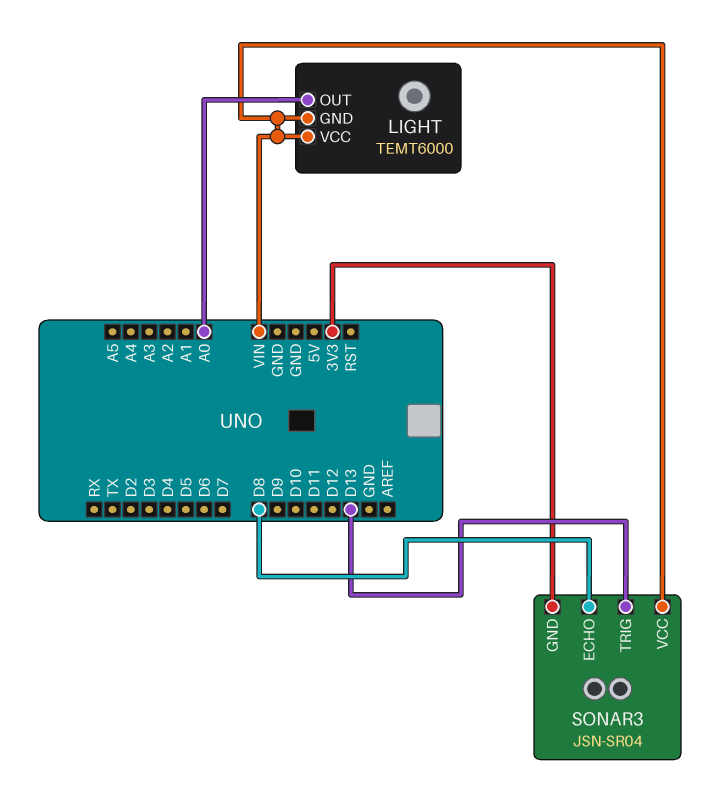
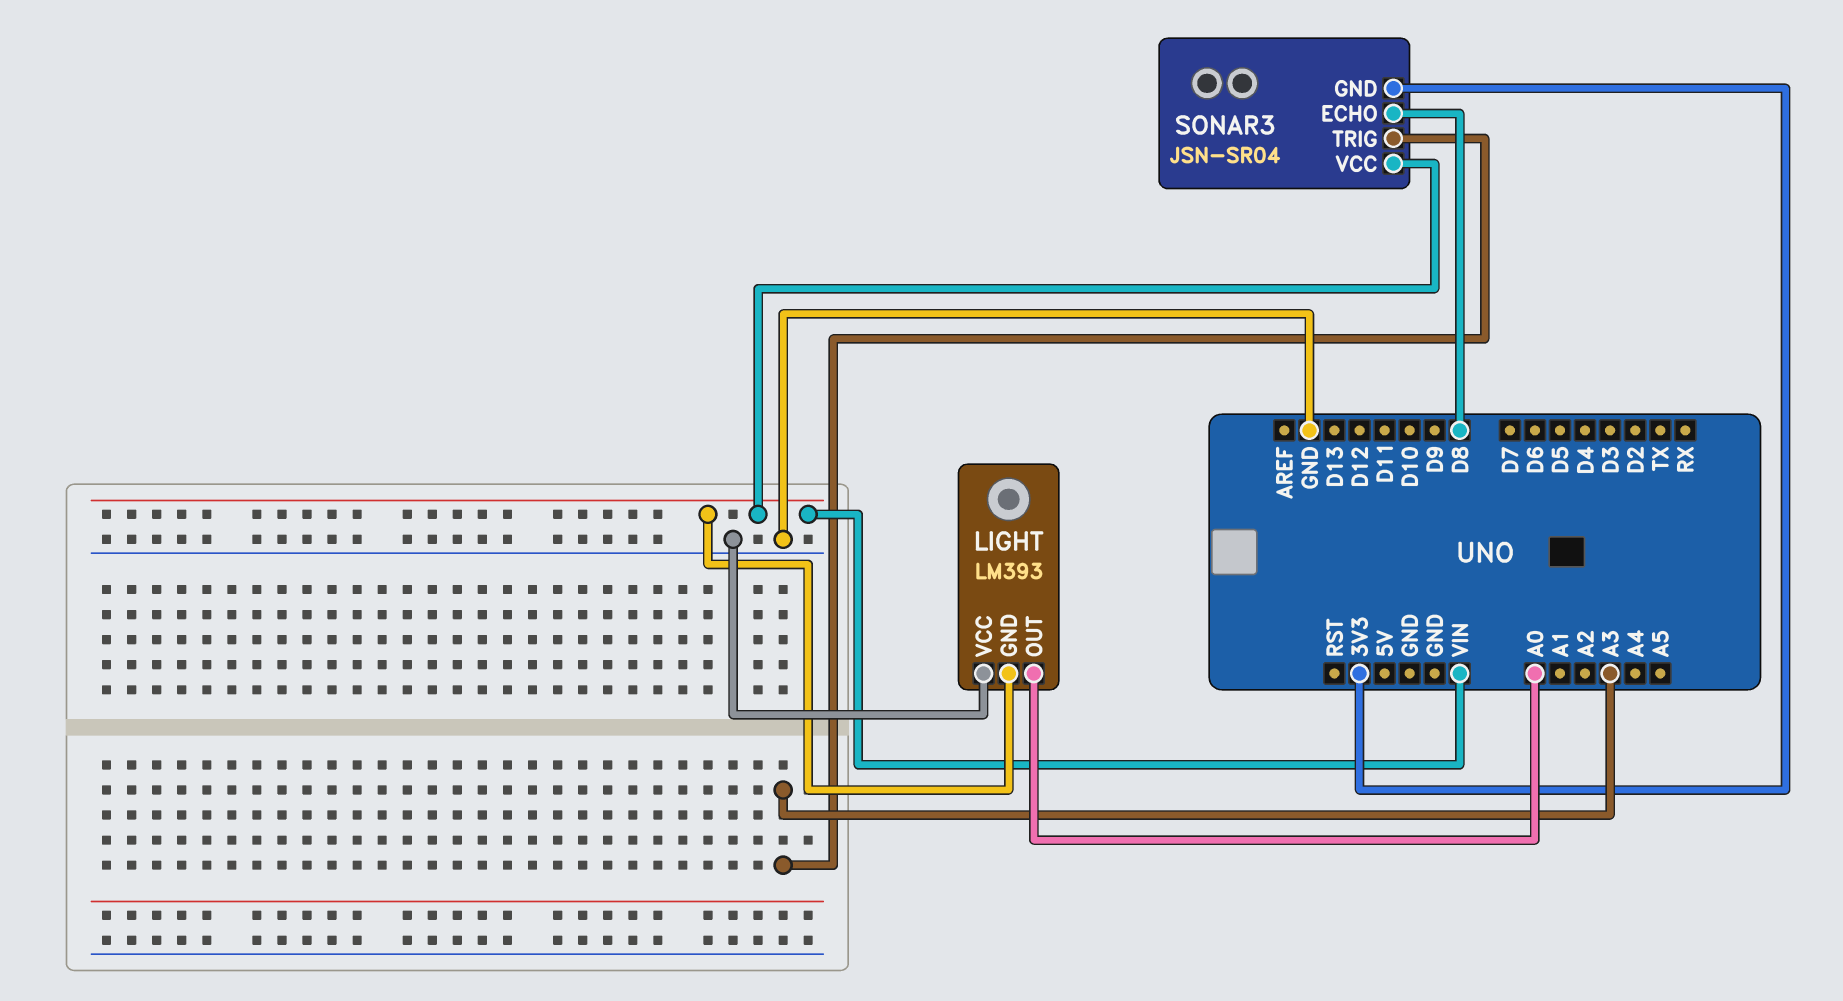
LIGHT: TEMT6000 -> LM393
LIGHT pin VCC: VIN -> GND
SONAR3 pin TRIG: D13 -> A3

